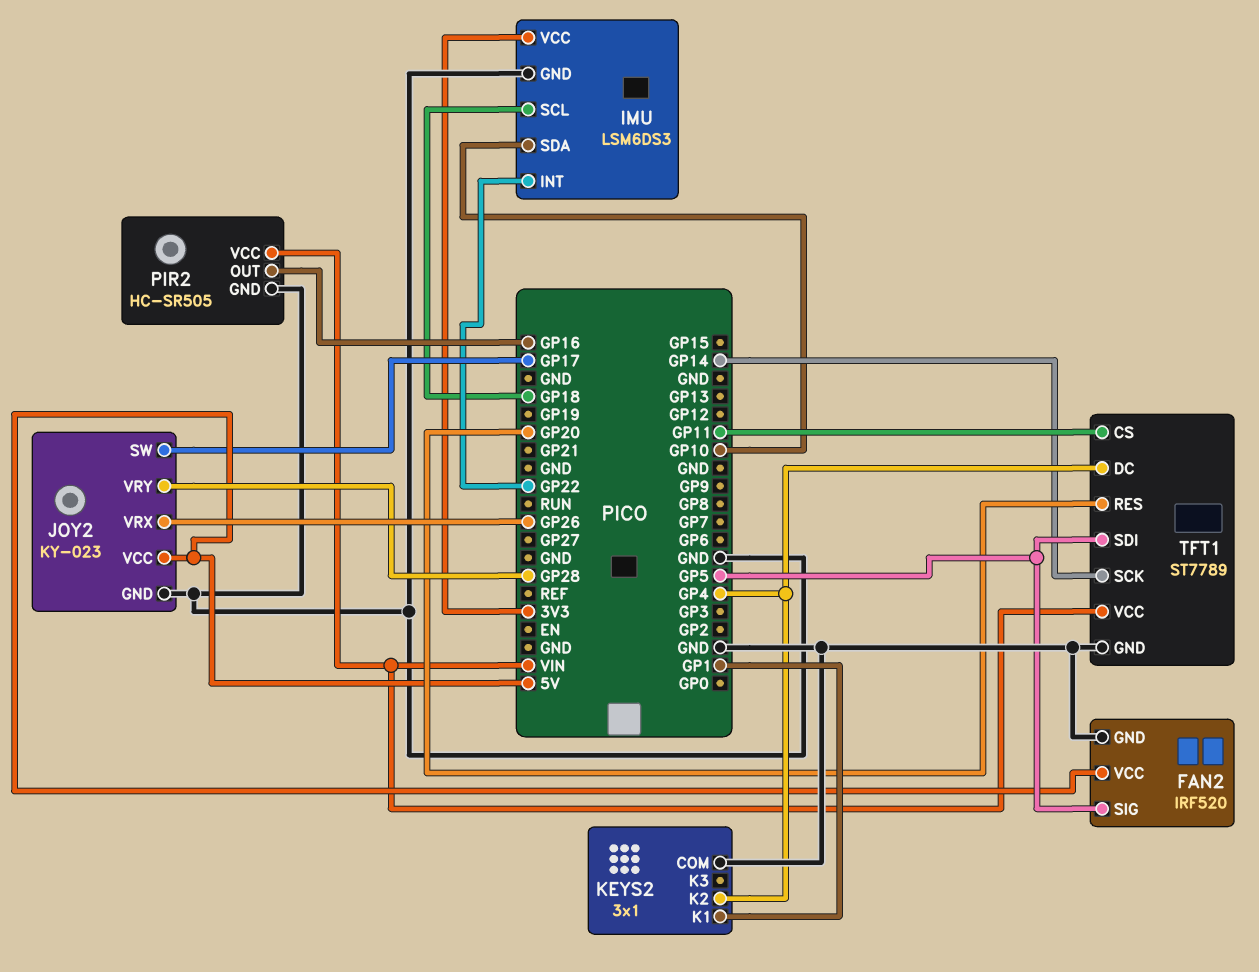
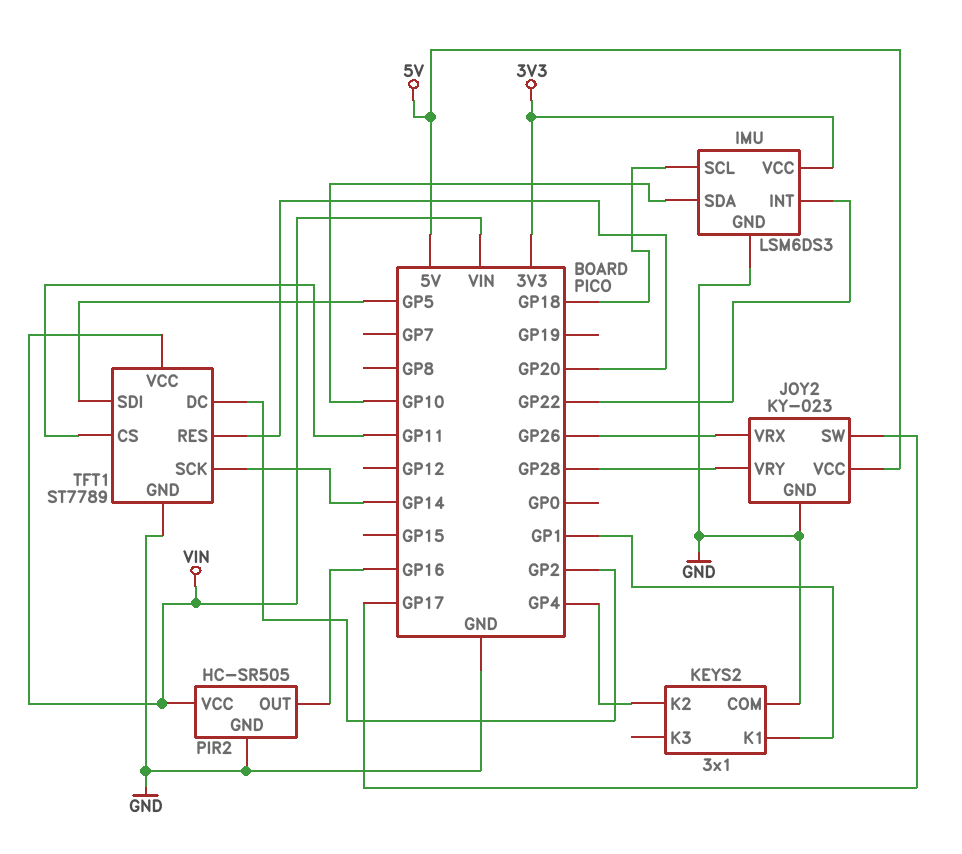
FAN2: IRF520 -> none
FAN2 pin GND: GND -> none
FAN2 pin SIG: GP5 -> none
FAN2 pin VCC: 5V -> none
TFT1 pin DC: GP4 -> GP2

